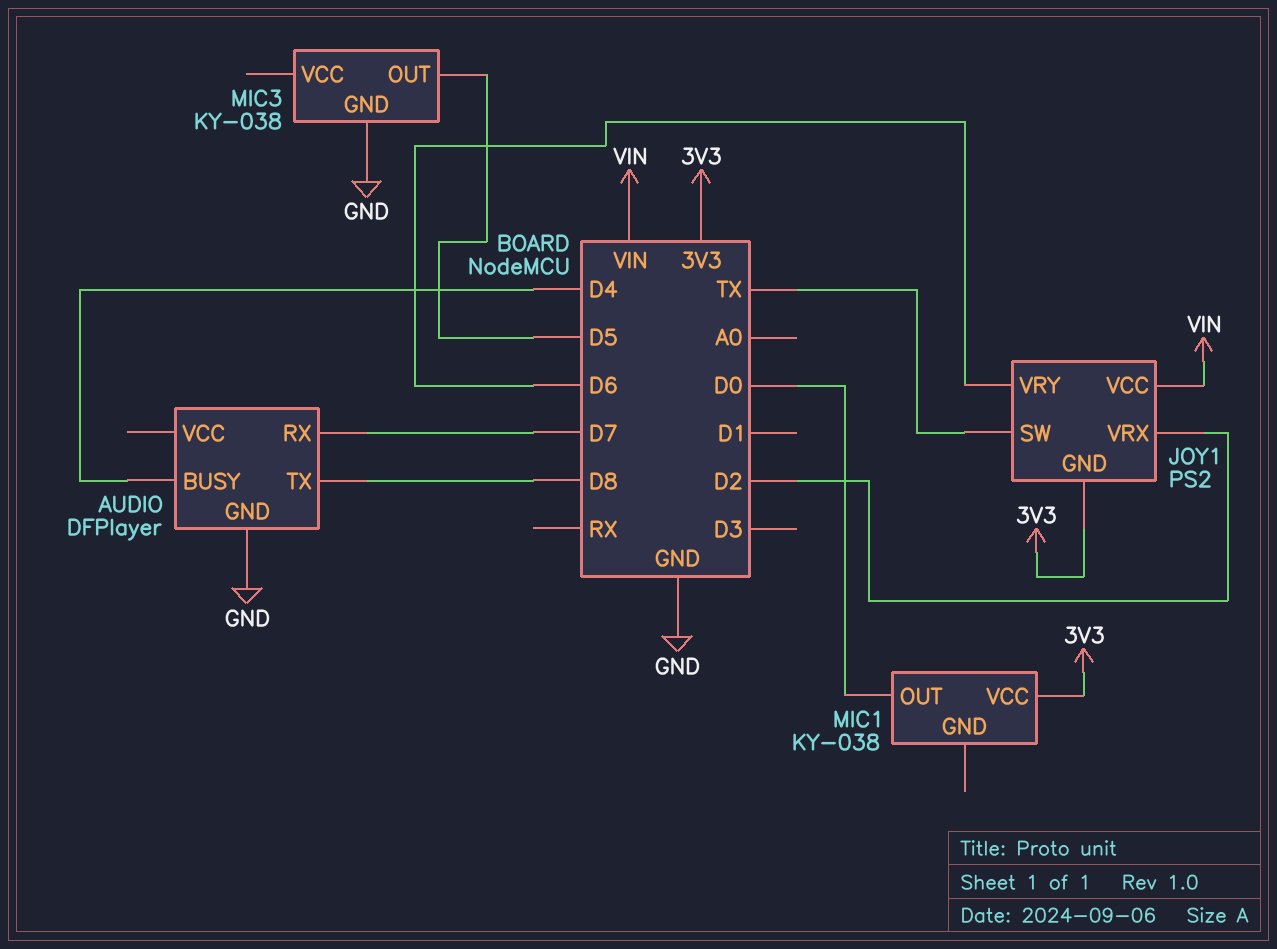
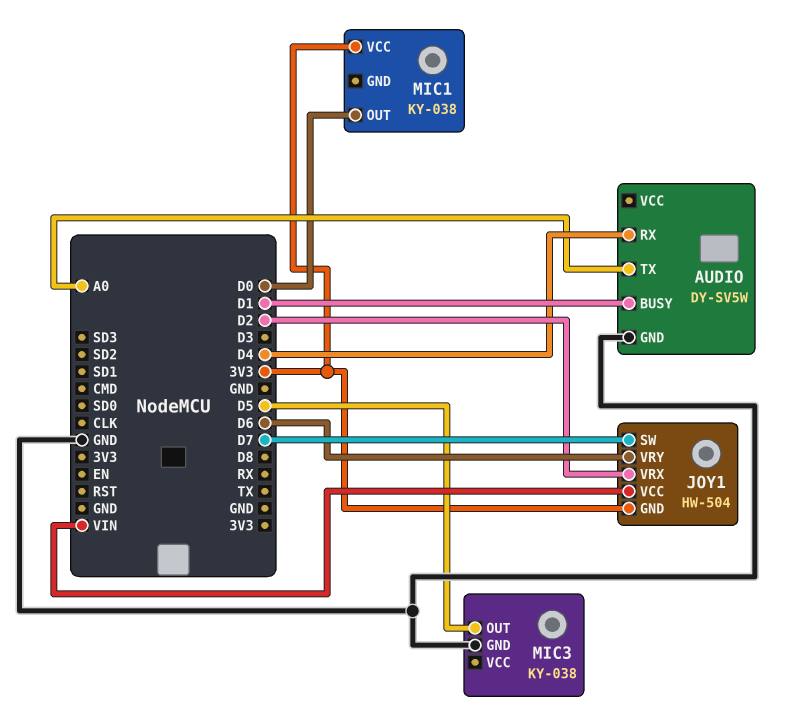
AUDIO: DFPlayer -> DY-SV5W
AUDIO pin BUSY: D4 -> D1
AUDIO pin RX: D7 -> D4
AUDIO pin TX: D8 -> A0
JOY1: PS2 -> HW-504
JOY1 pin SW: TX -> D7

